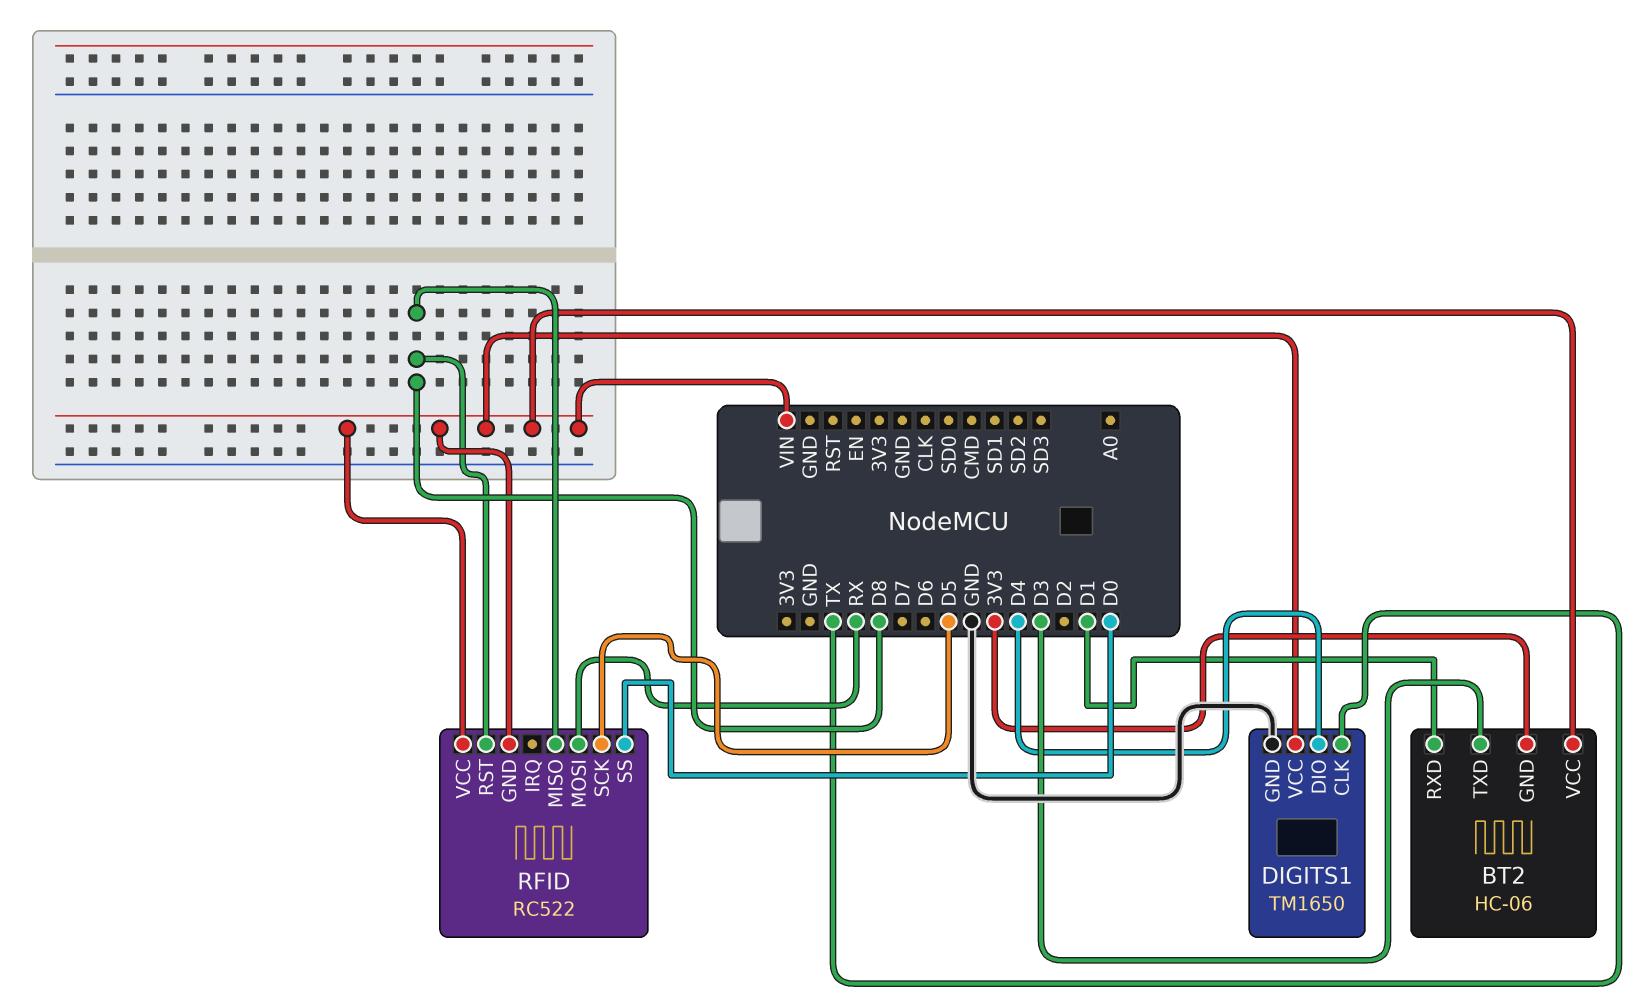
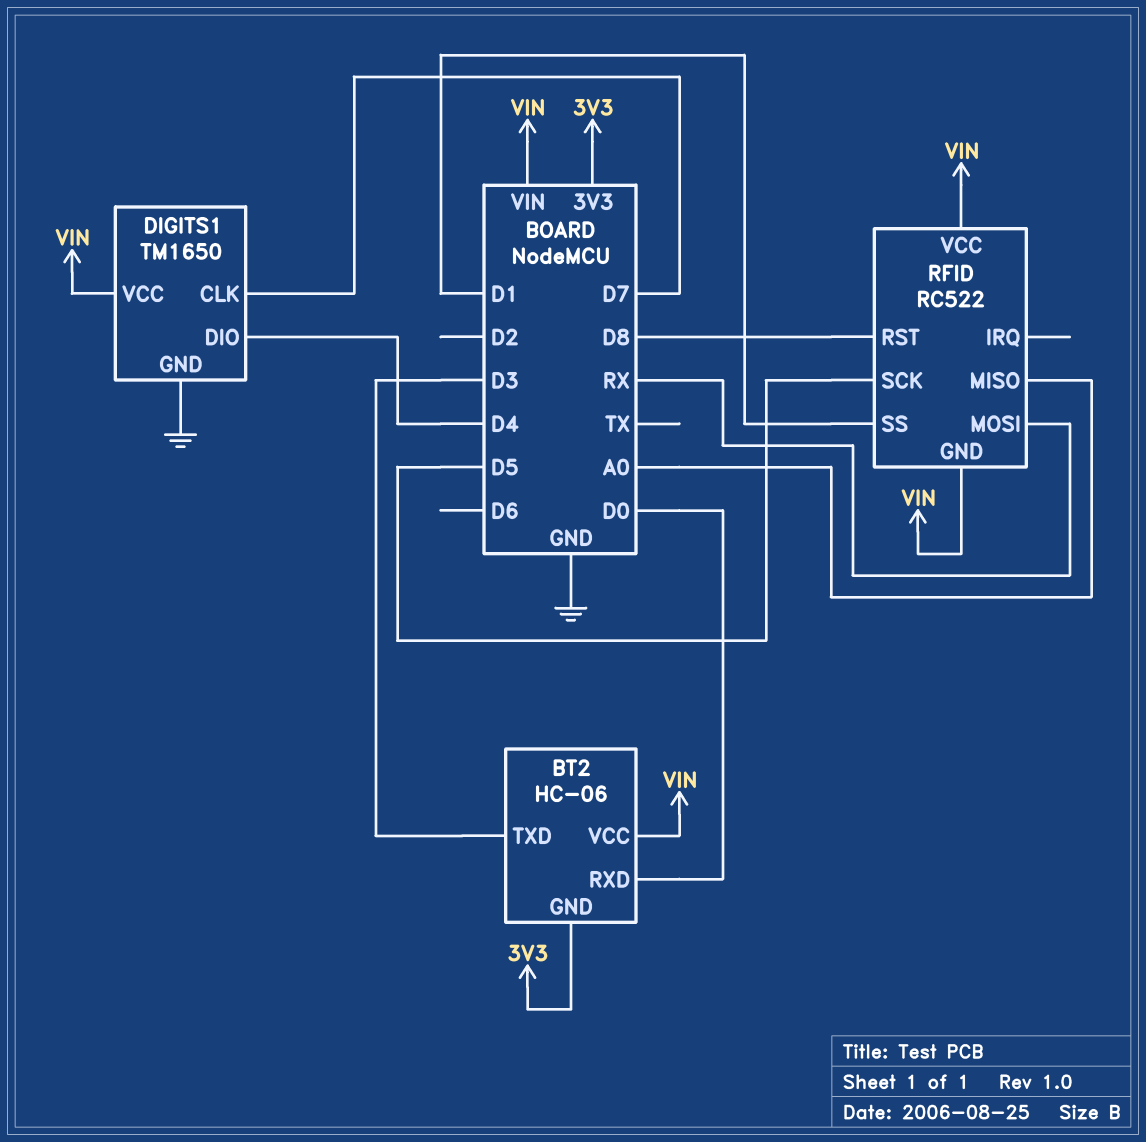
BT2 pin RXD: D1 -> D0
DIGITS1 pin CLK: TX -> D7
RFID pin MISO: D8 -> A0
RFID pin SS: D0 -> D1

